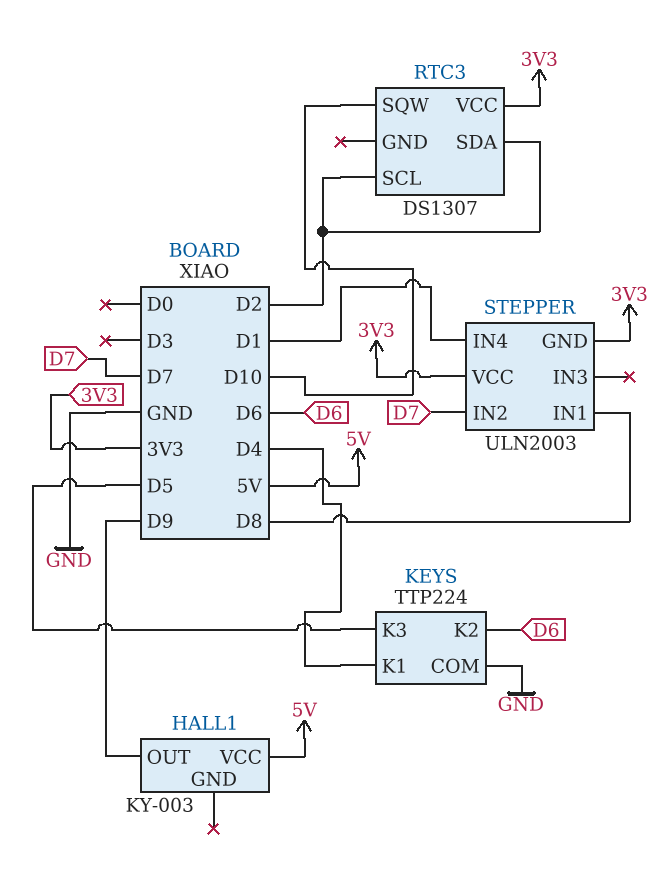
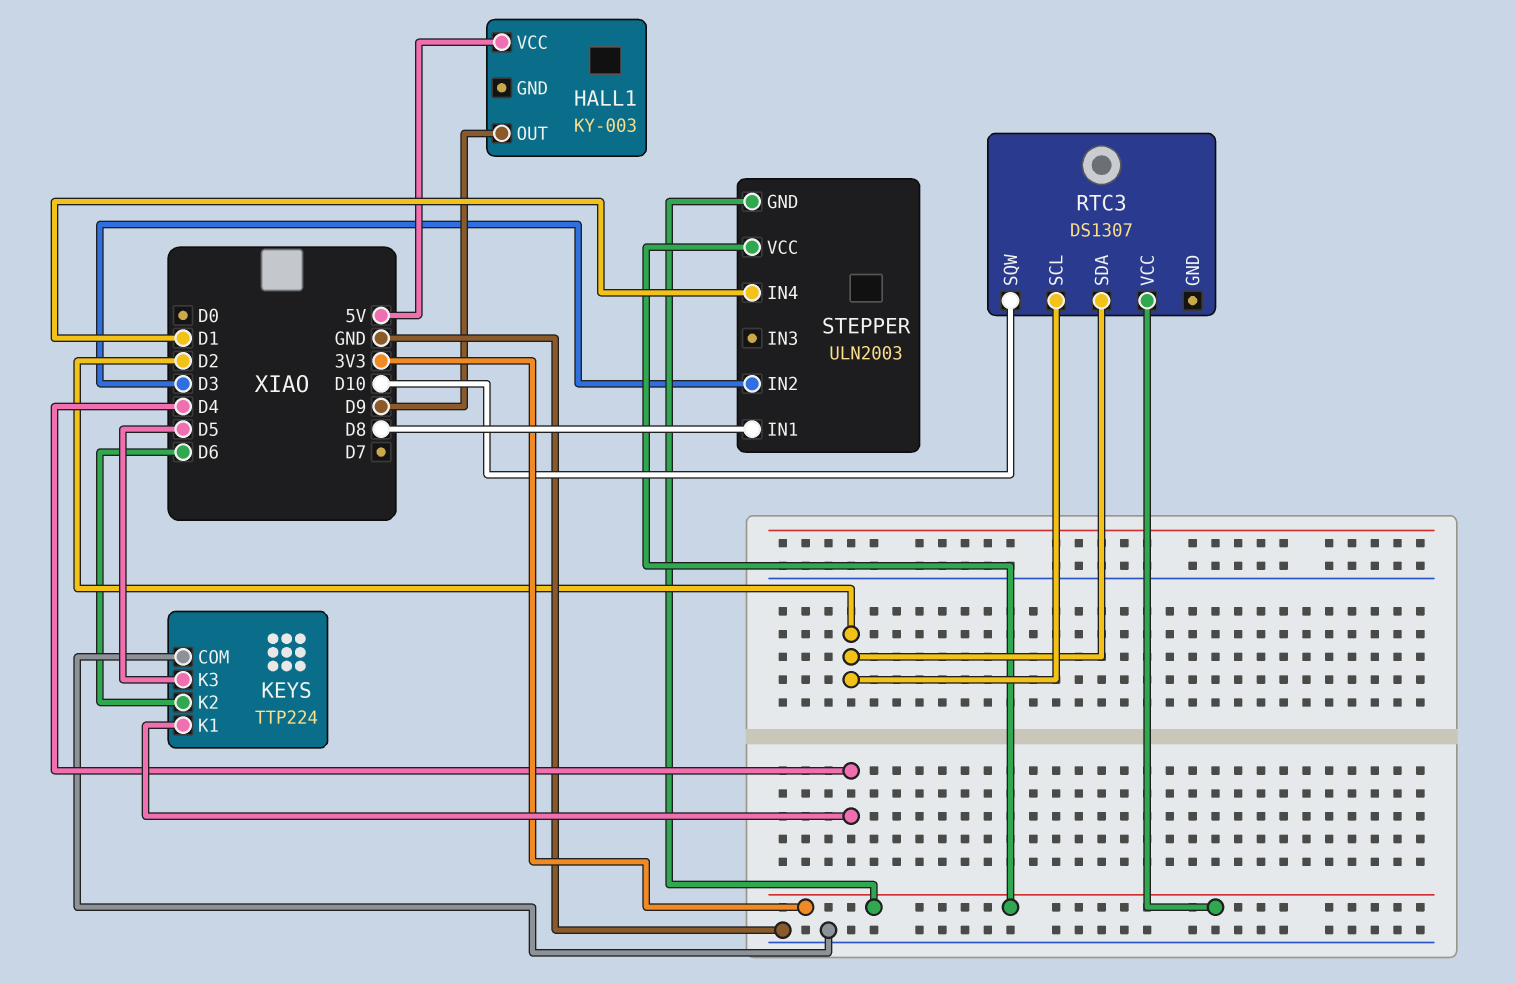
STEPPER pin IN2: D7 -> D3

